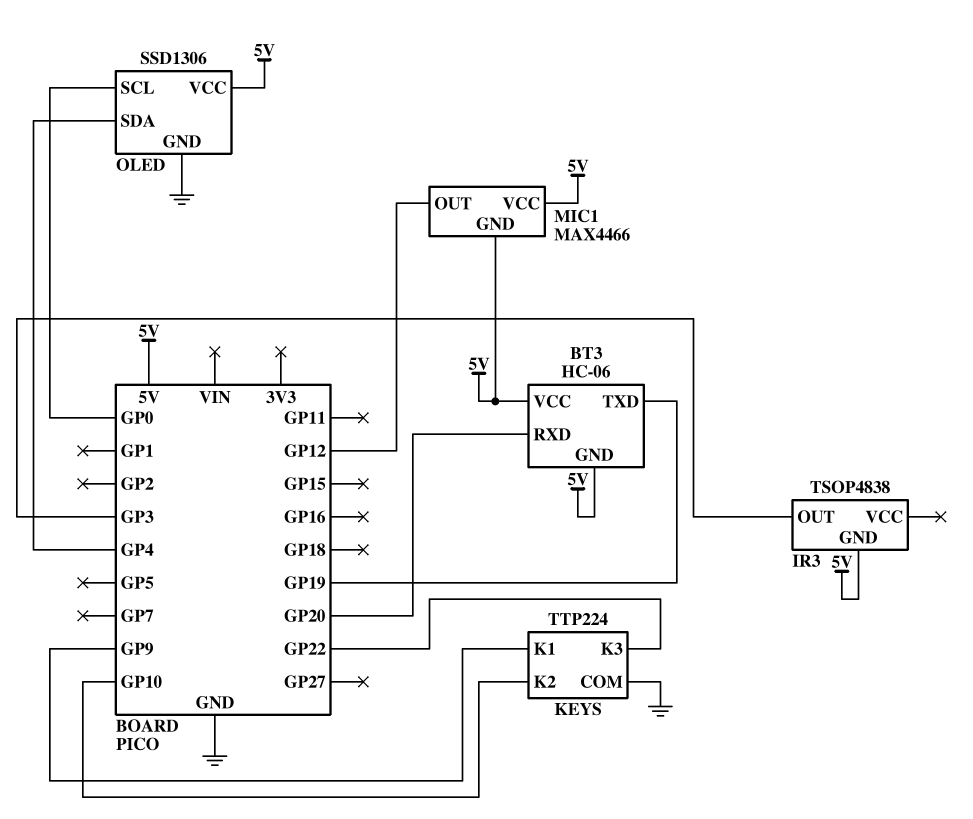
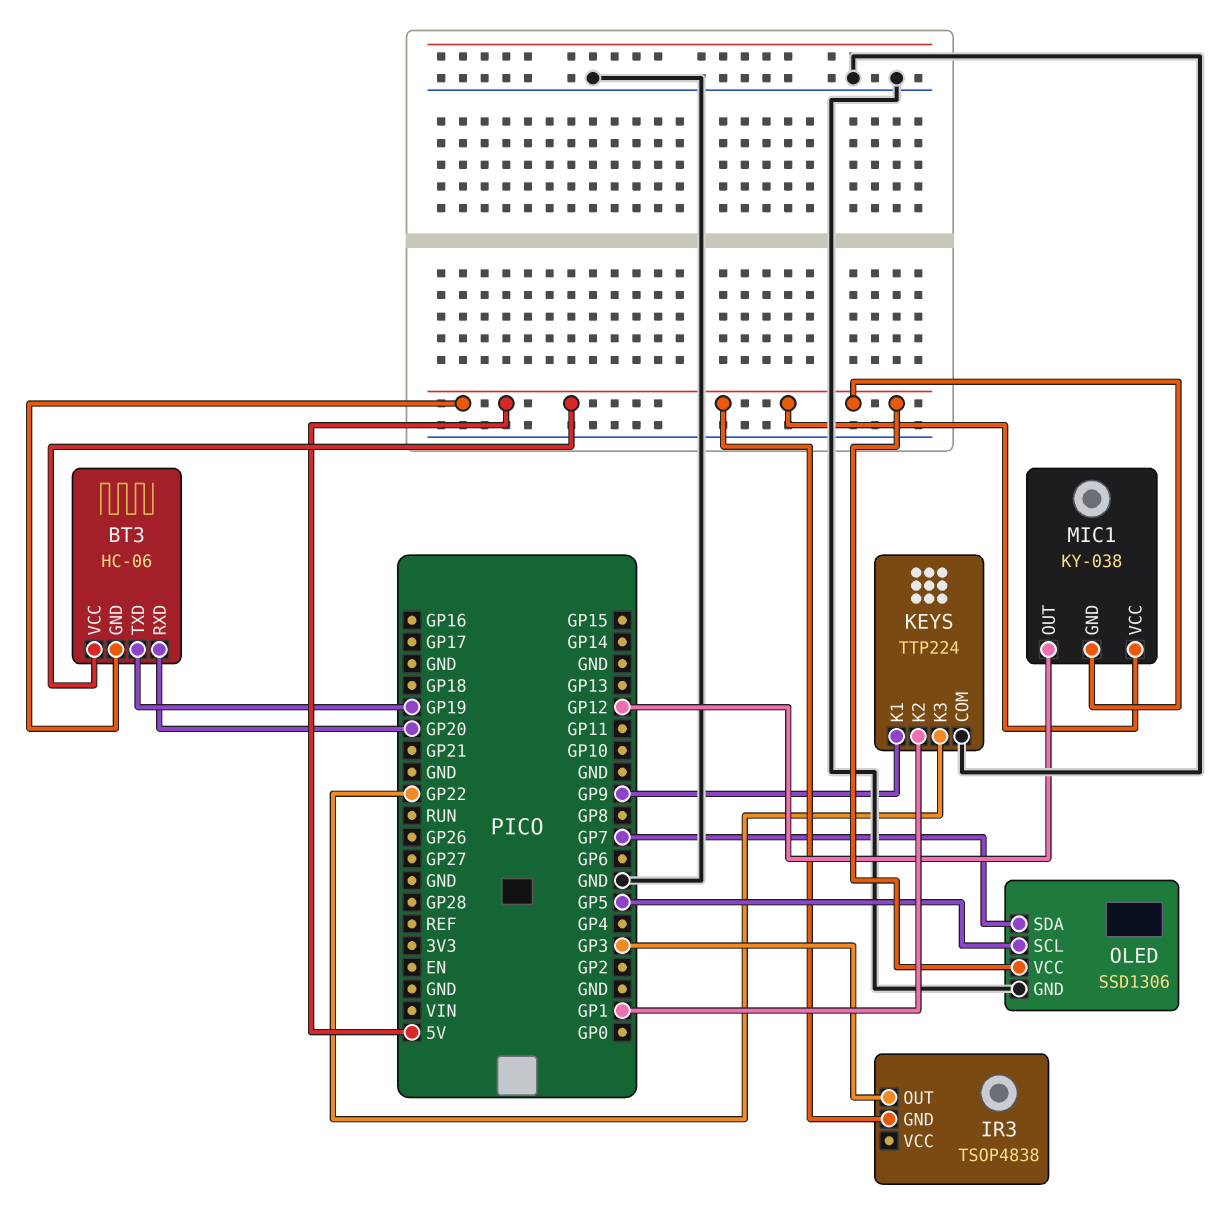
KEYS pin K2: GP10 -> GP1
MIC1: MAX4466 -> KY-038
OLED pin SCL: GP0 -> GP5
OLED pin SDA: GP4 -> GP7

